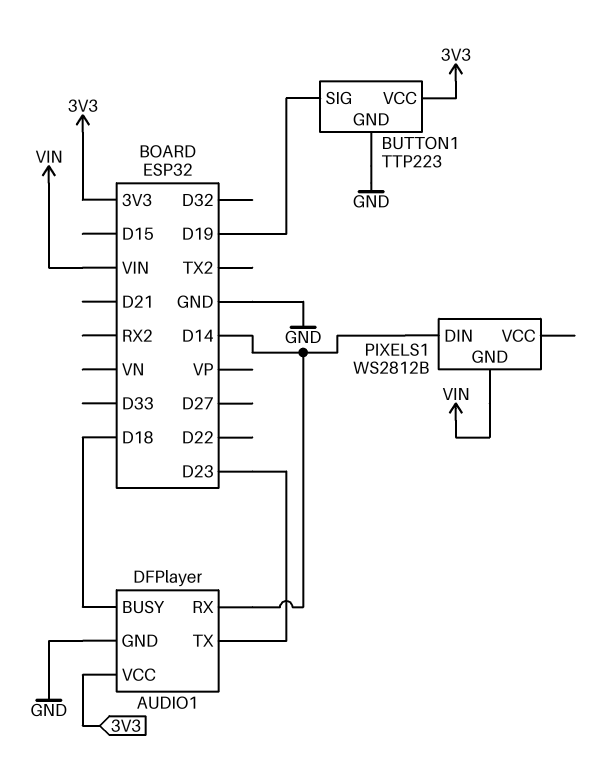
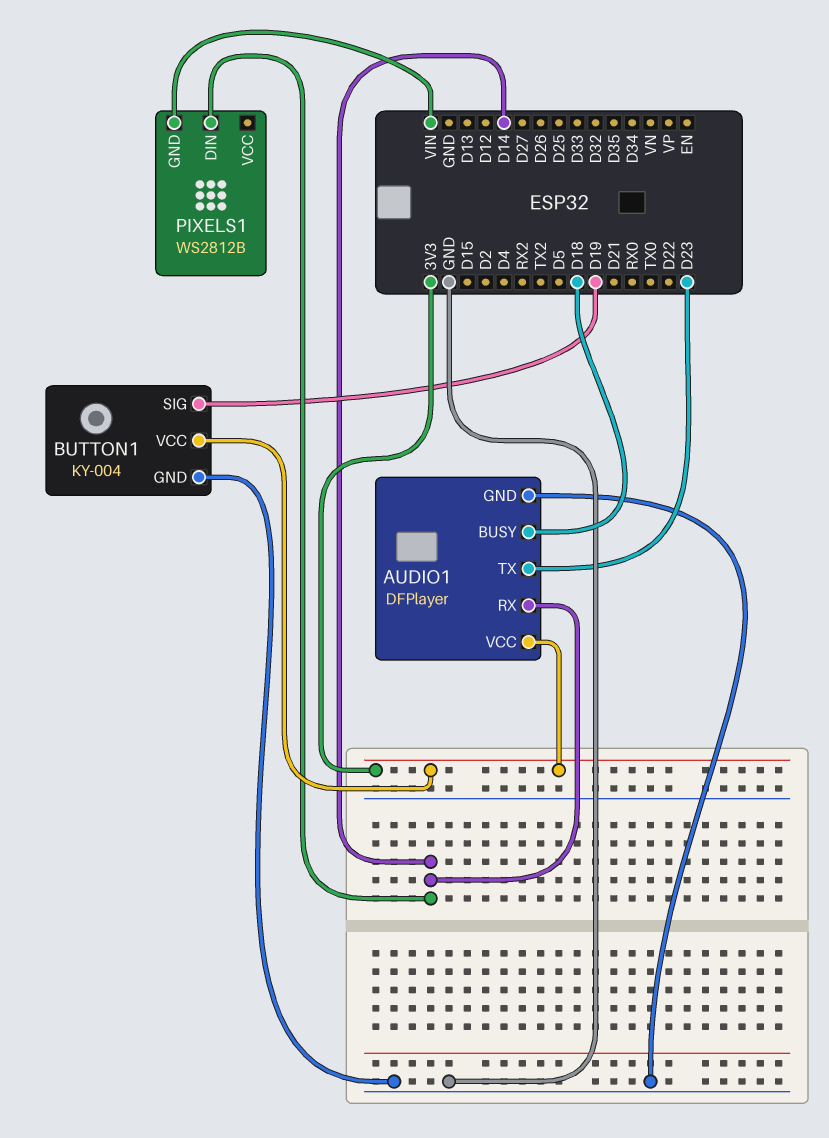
BUTTON1: TTP223 -> KY-004

